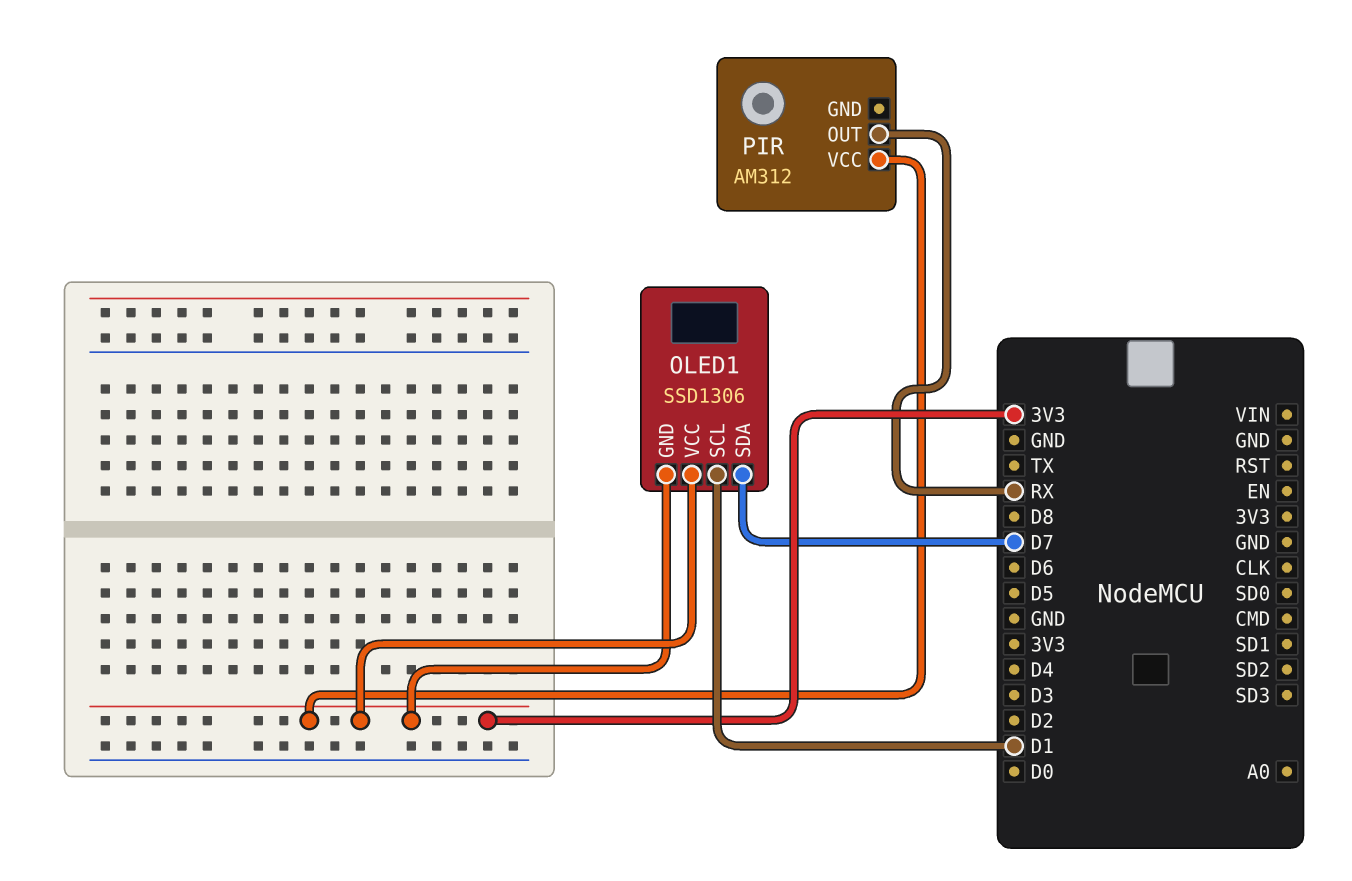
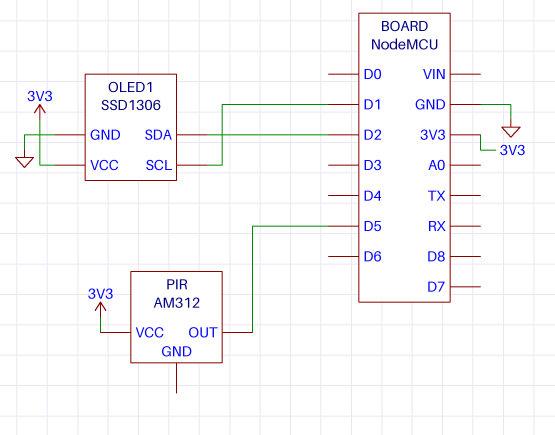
OLED1 pin GND: 3V3 -> GND
OLED1 pin SDA: D7 -> D2
PIR pin OUT: RX -> D5

